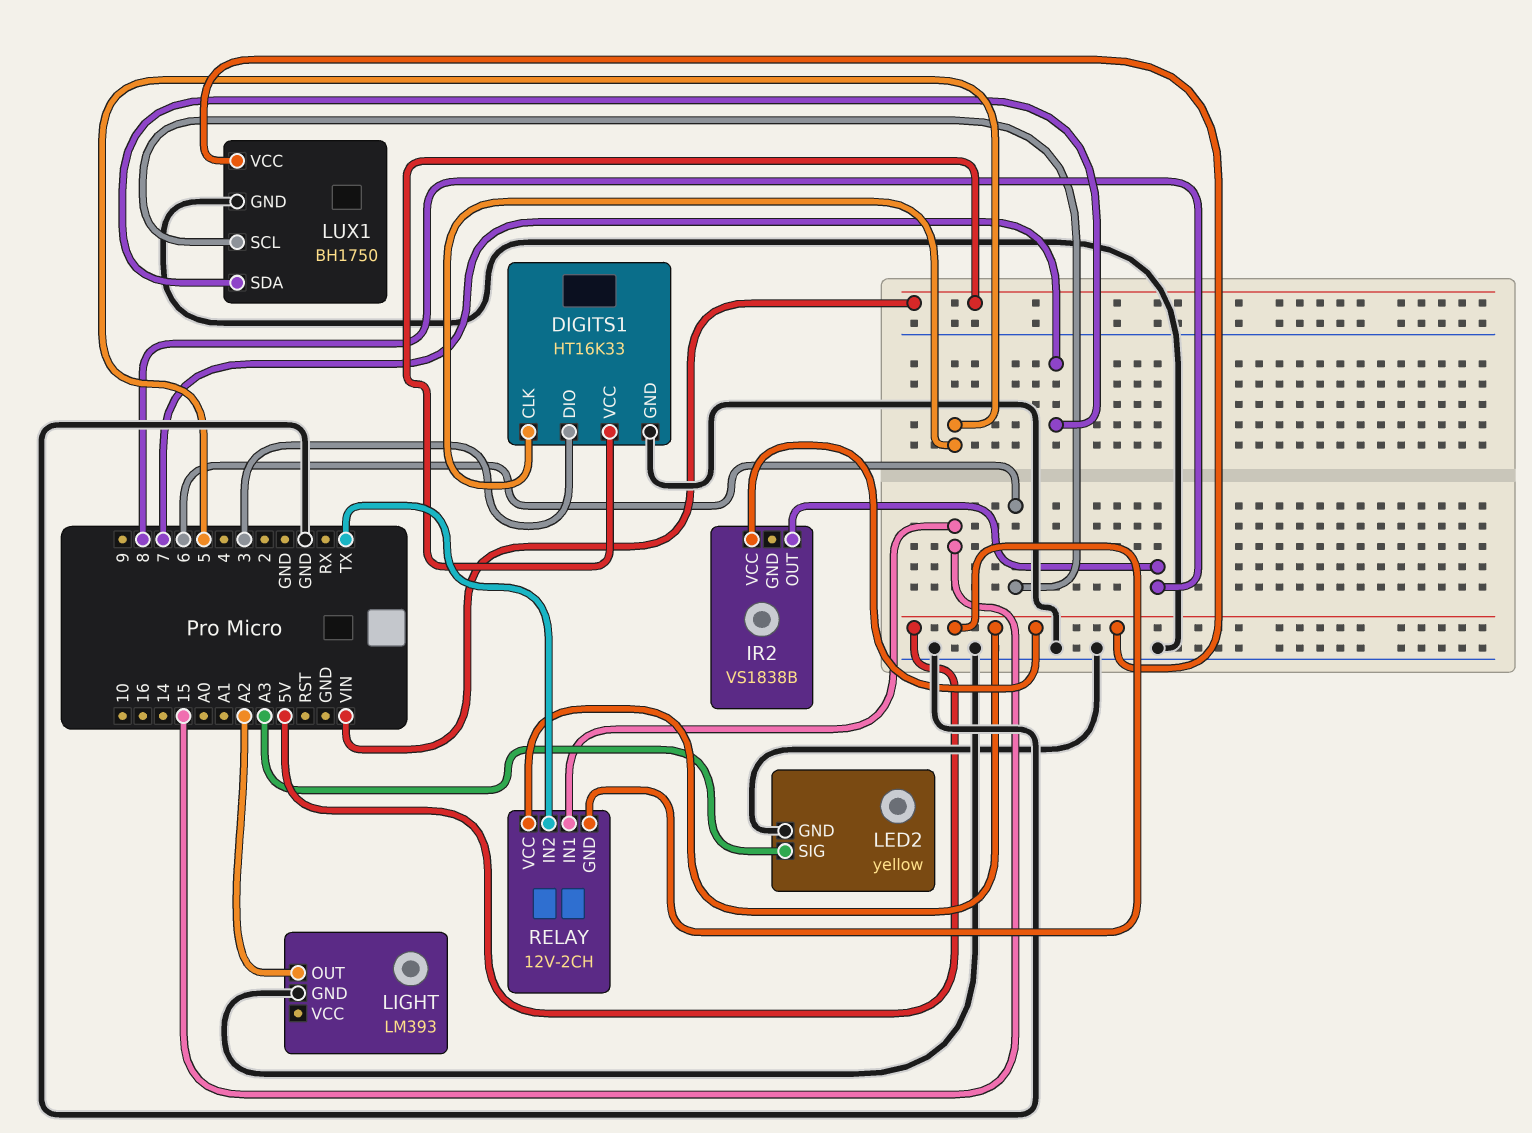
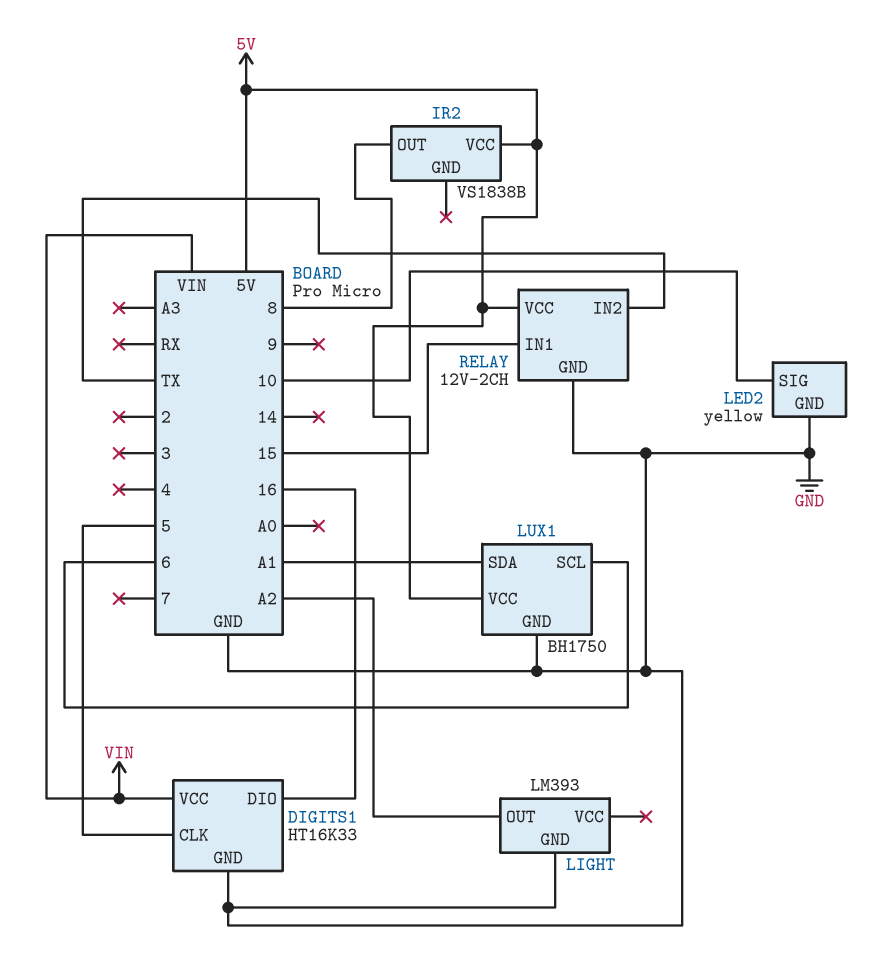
DIGITS1 pin DIO: 3 -> 16
LED2 pin SIG: A3 -> 10
LUX1 pin SDA: 7 -> A1
RELAY pin GND: 5V -> GND

